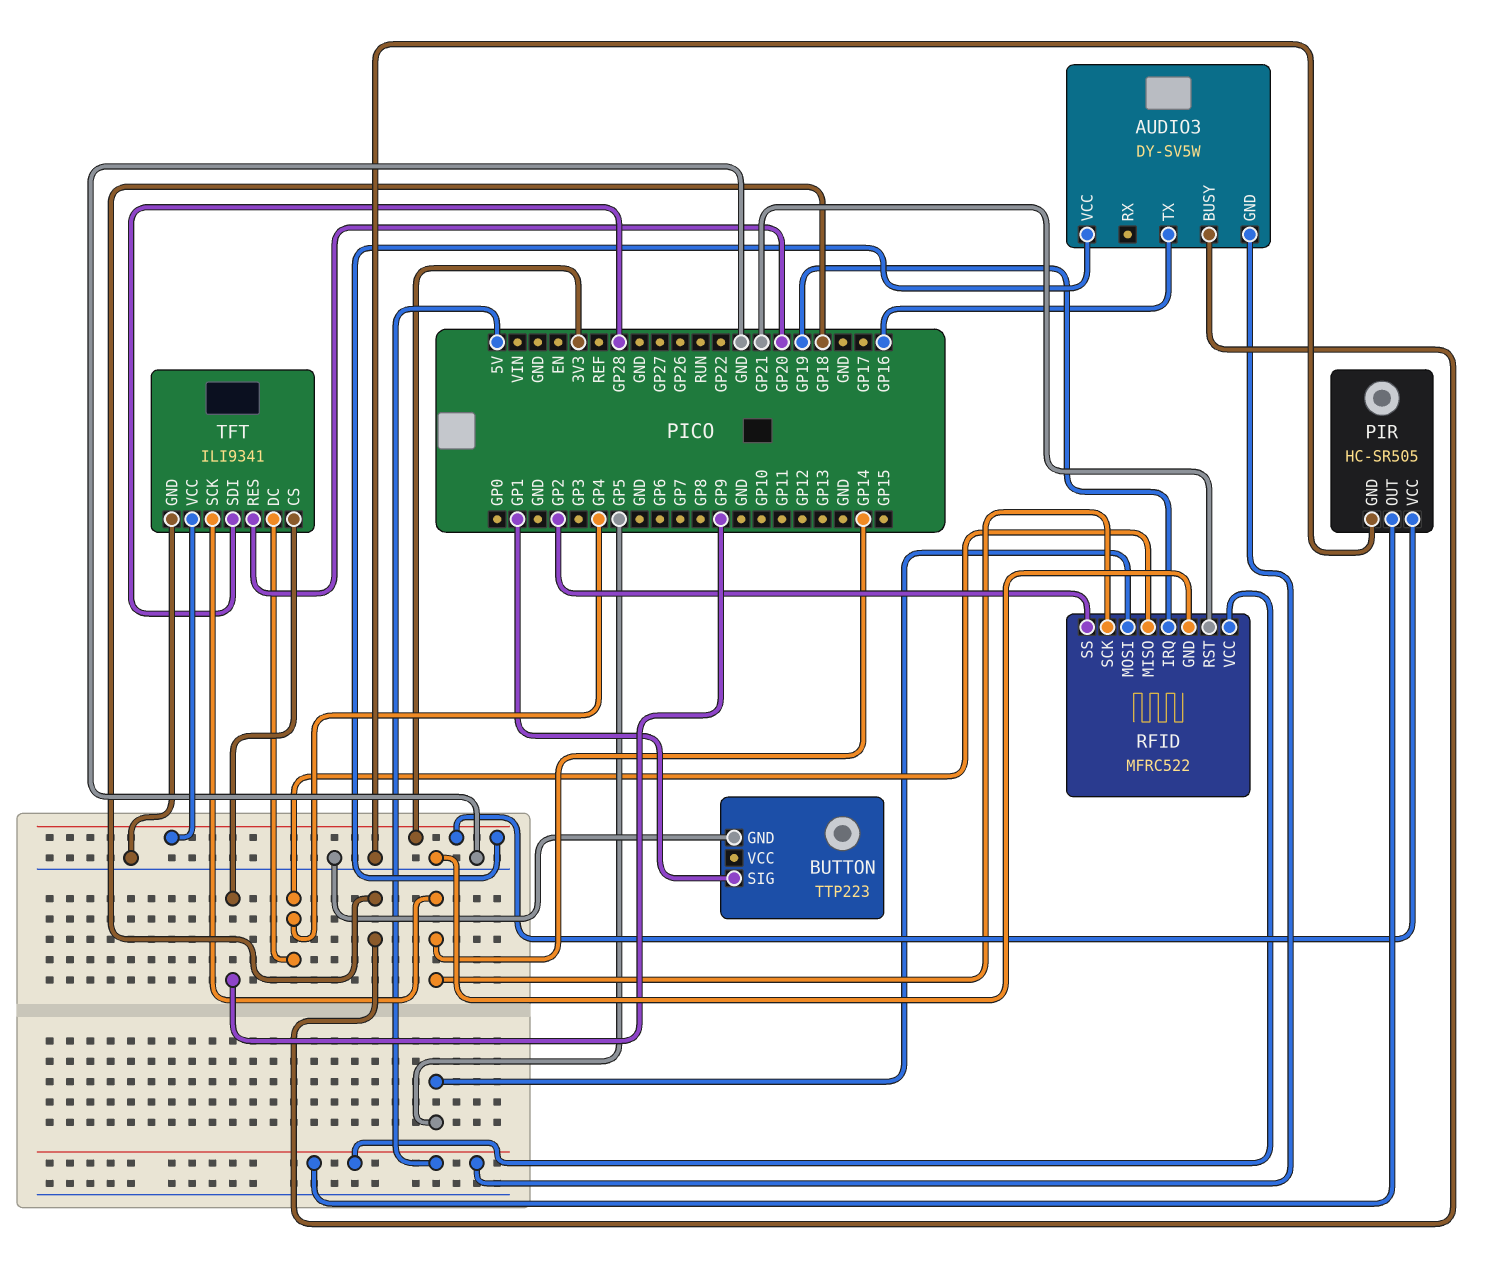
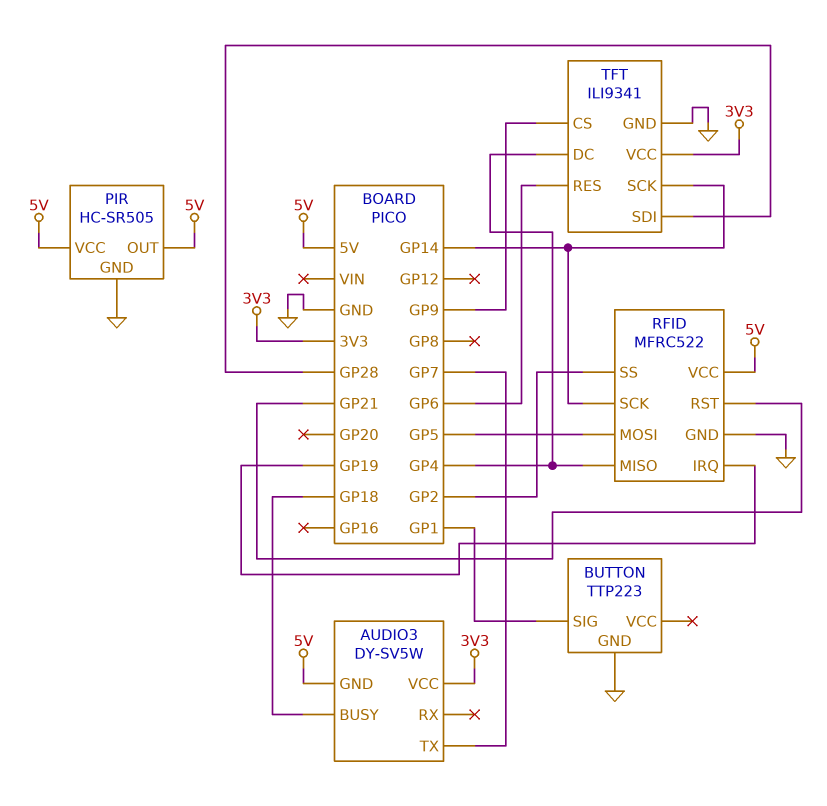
AUDIO3 pin TX: GP16 -> GP7
PIR pin VCC: 3V3 -> 5V
TFT pin RES: GP20 -> GP6

